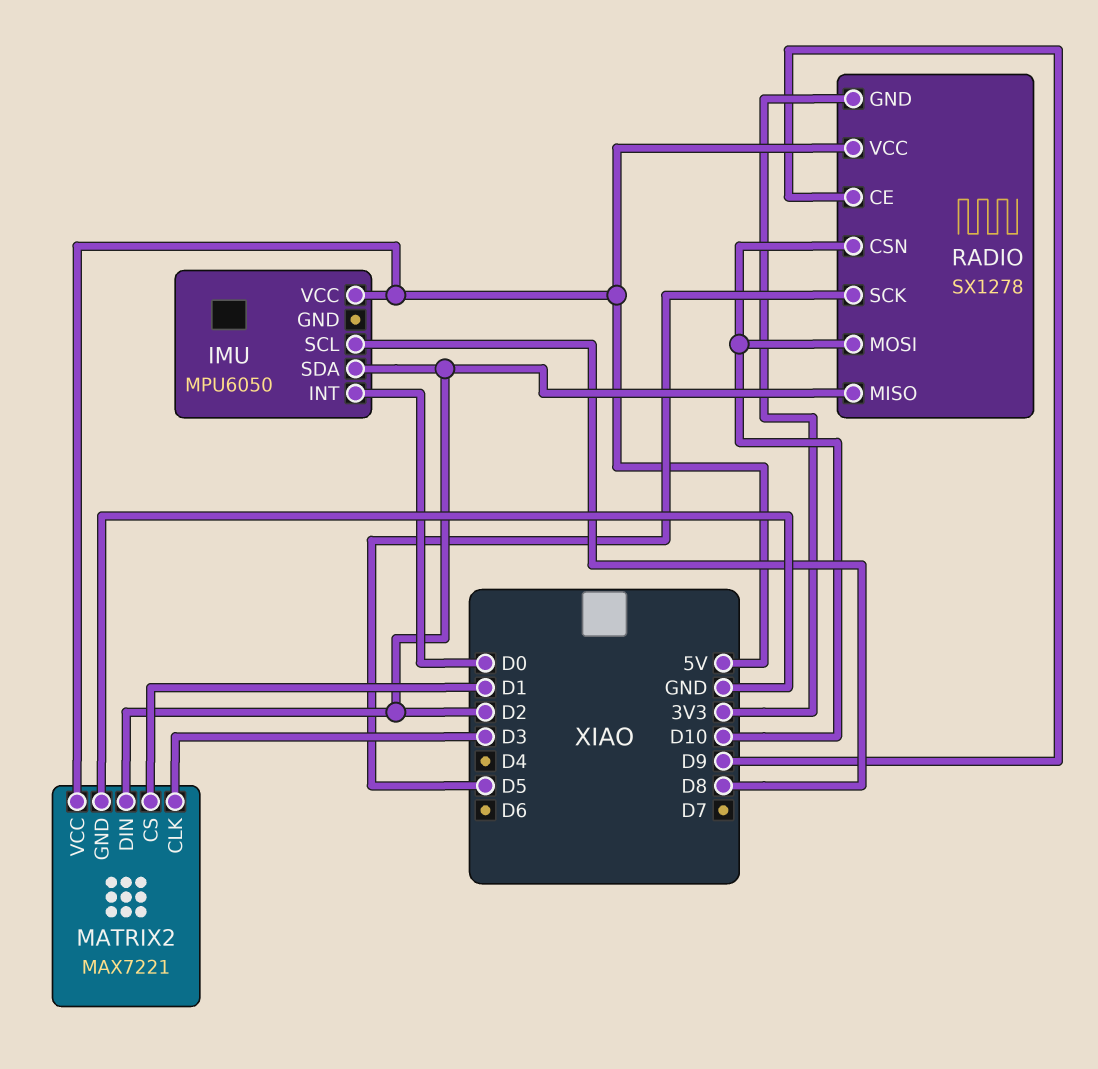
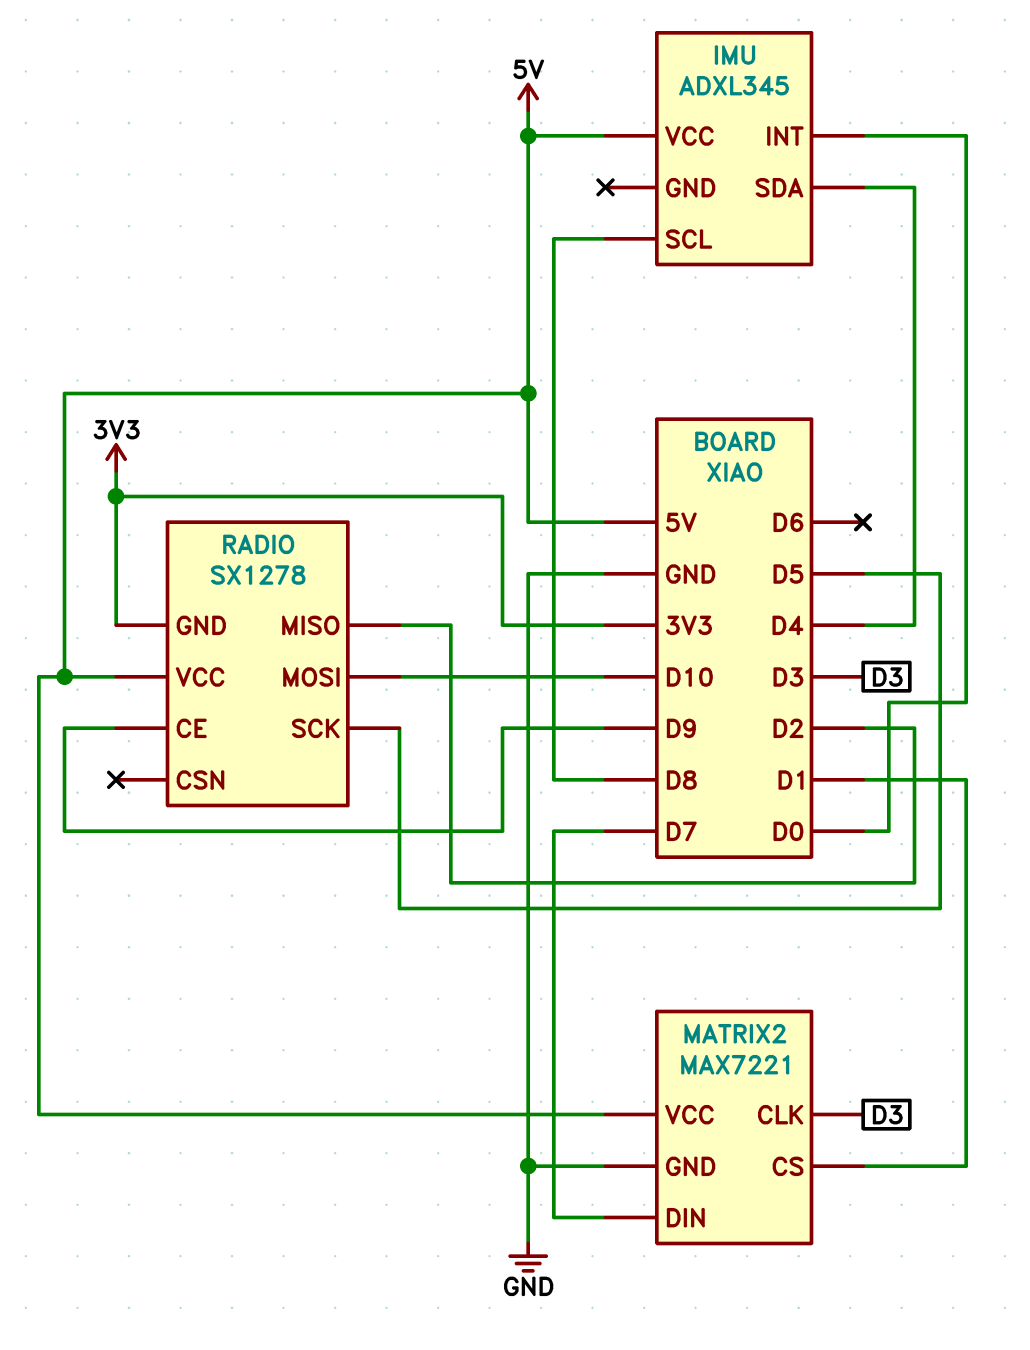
IMU: MPU6050 -> ADXL345
IMU pin SDA: D2 -> D4
MATRIX2 pin DIN: D2 -> D7
RADIO pin CSN: D10 -> none

